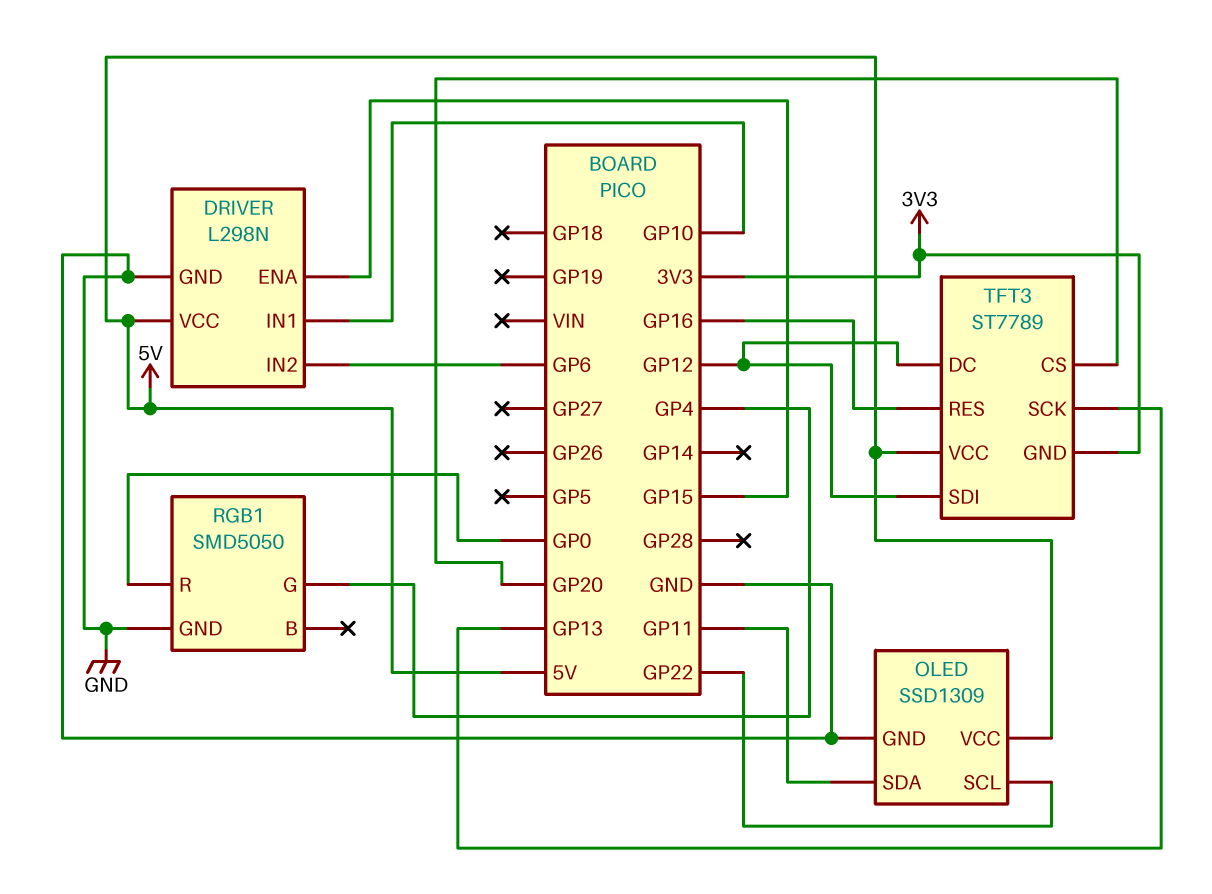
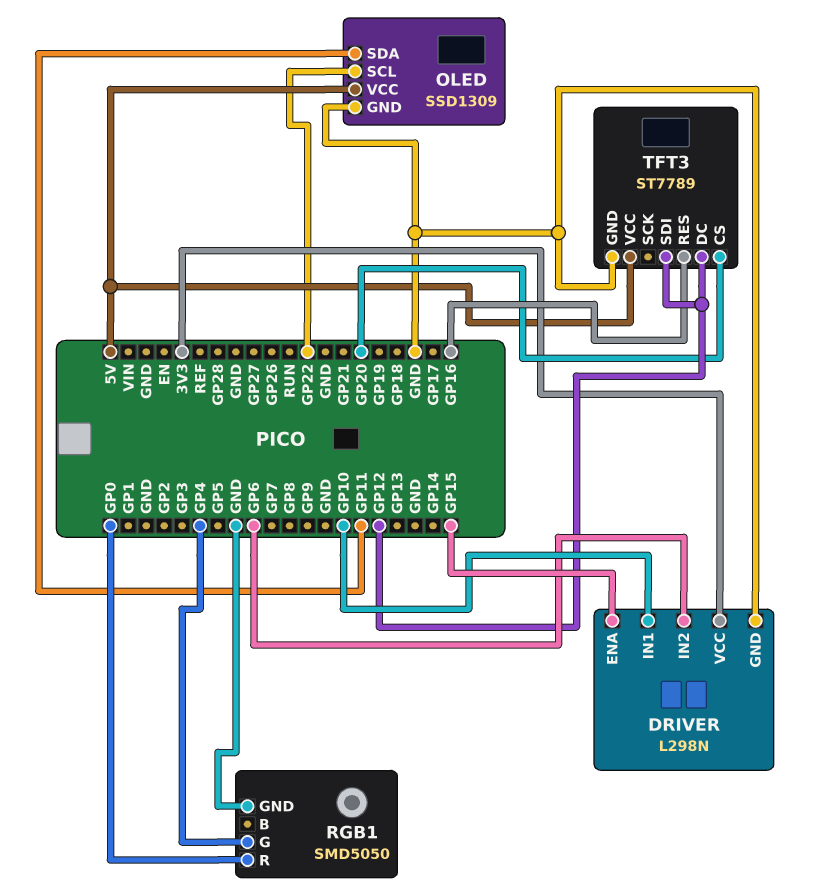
DRIVER pin VCC: 5V -> 3V3
TFT3 pin GND: 3V3 -> GND
TFT3 pin SCK: GP13 -> none

